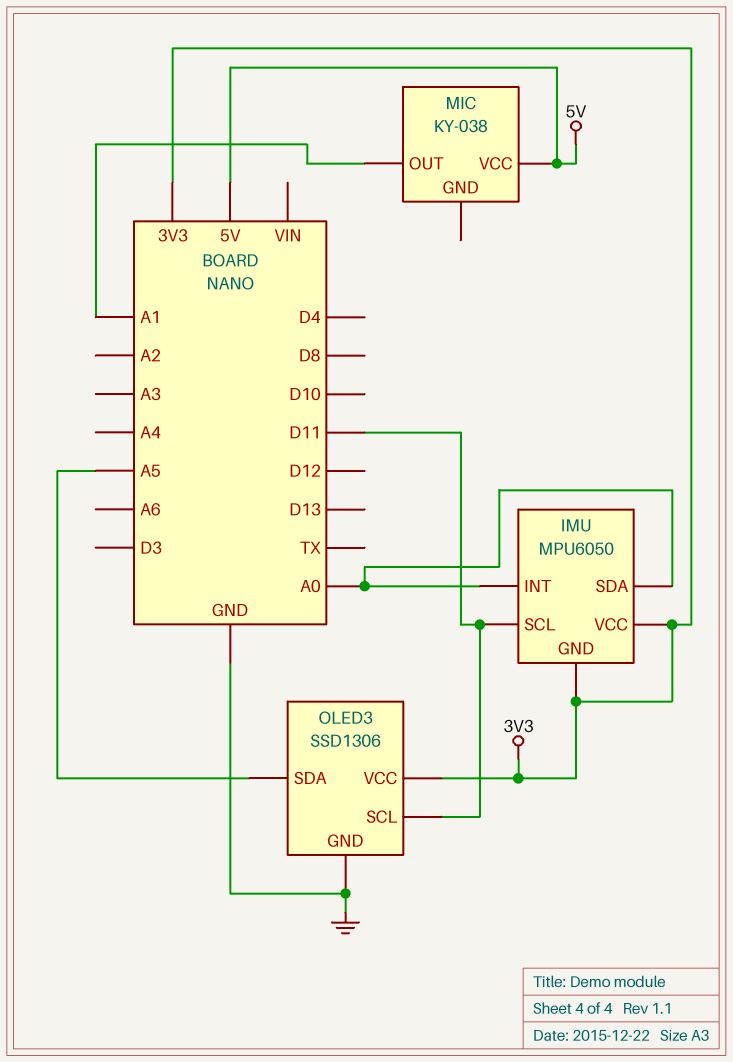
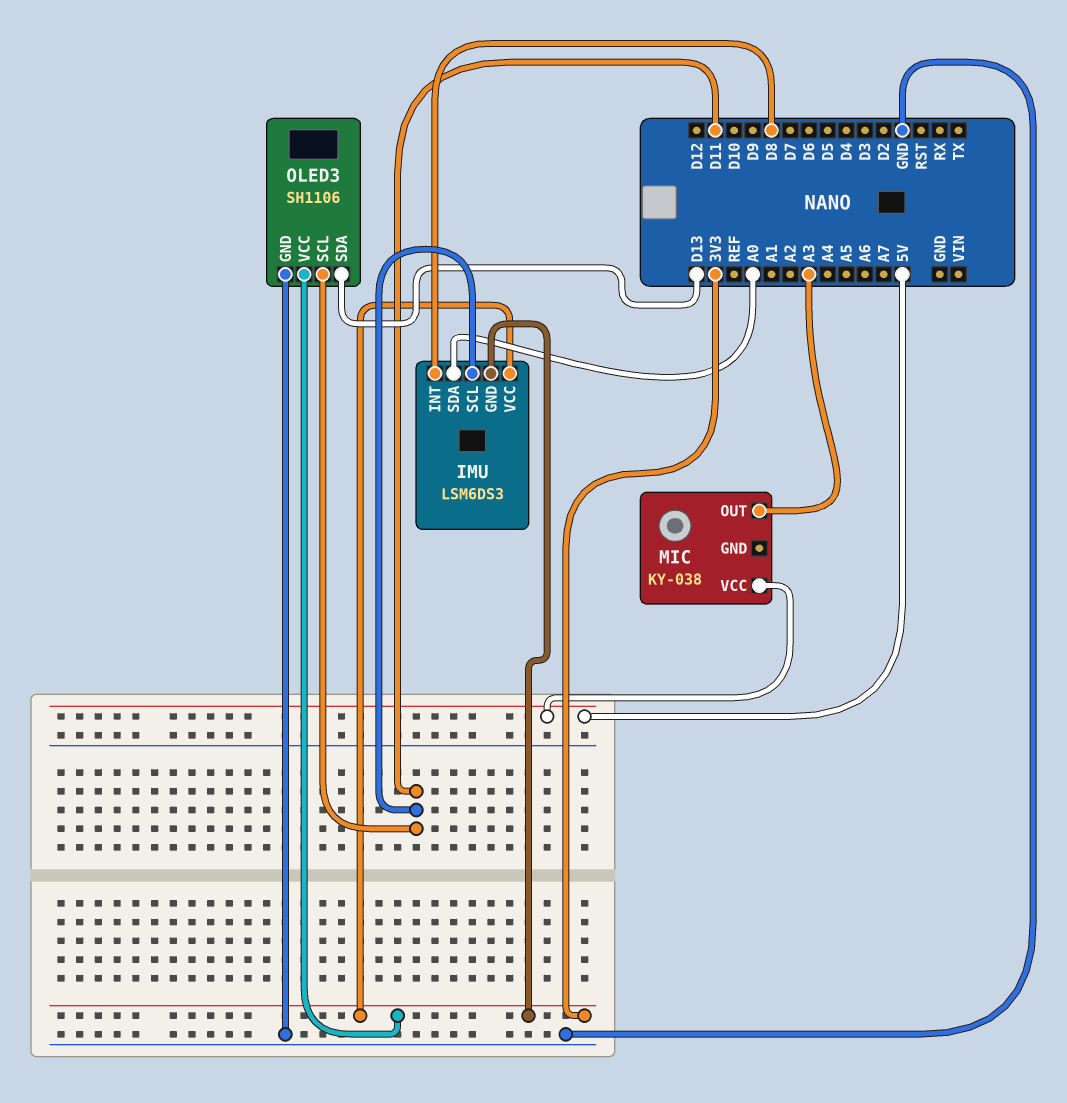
IMU: MPU6050 -> LSM6DS3
IMU pin INT: A0 -> D8
MIC pin OUT: A1 -> A3
OLED3: SSD1306 -> SH1106
OLED3 pin SDA: A5 -> D13

